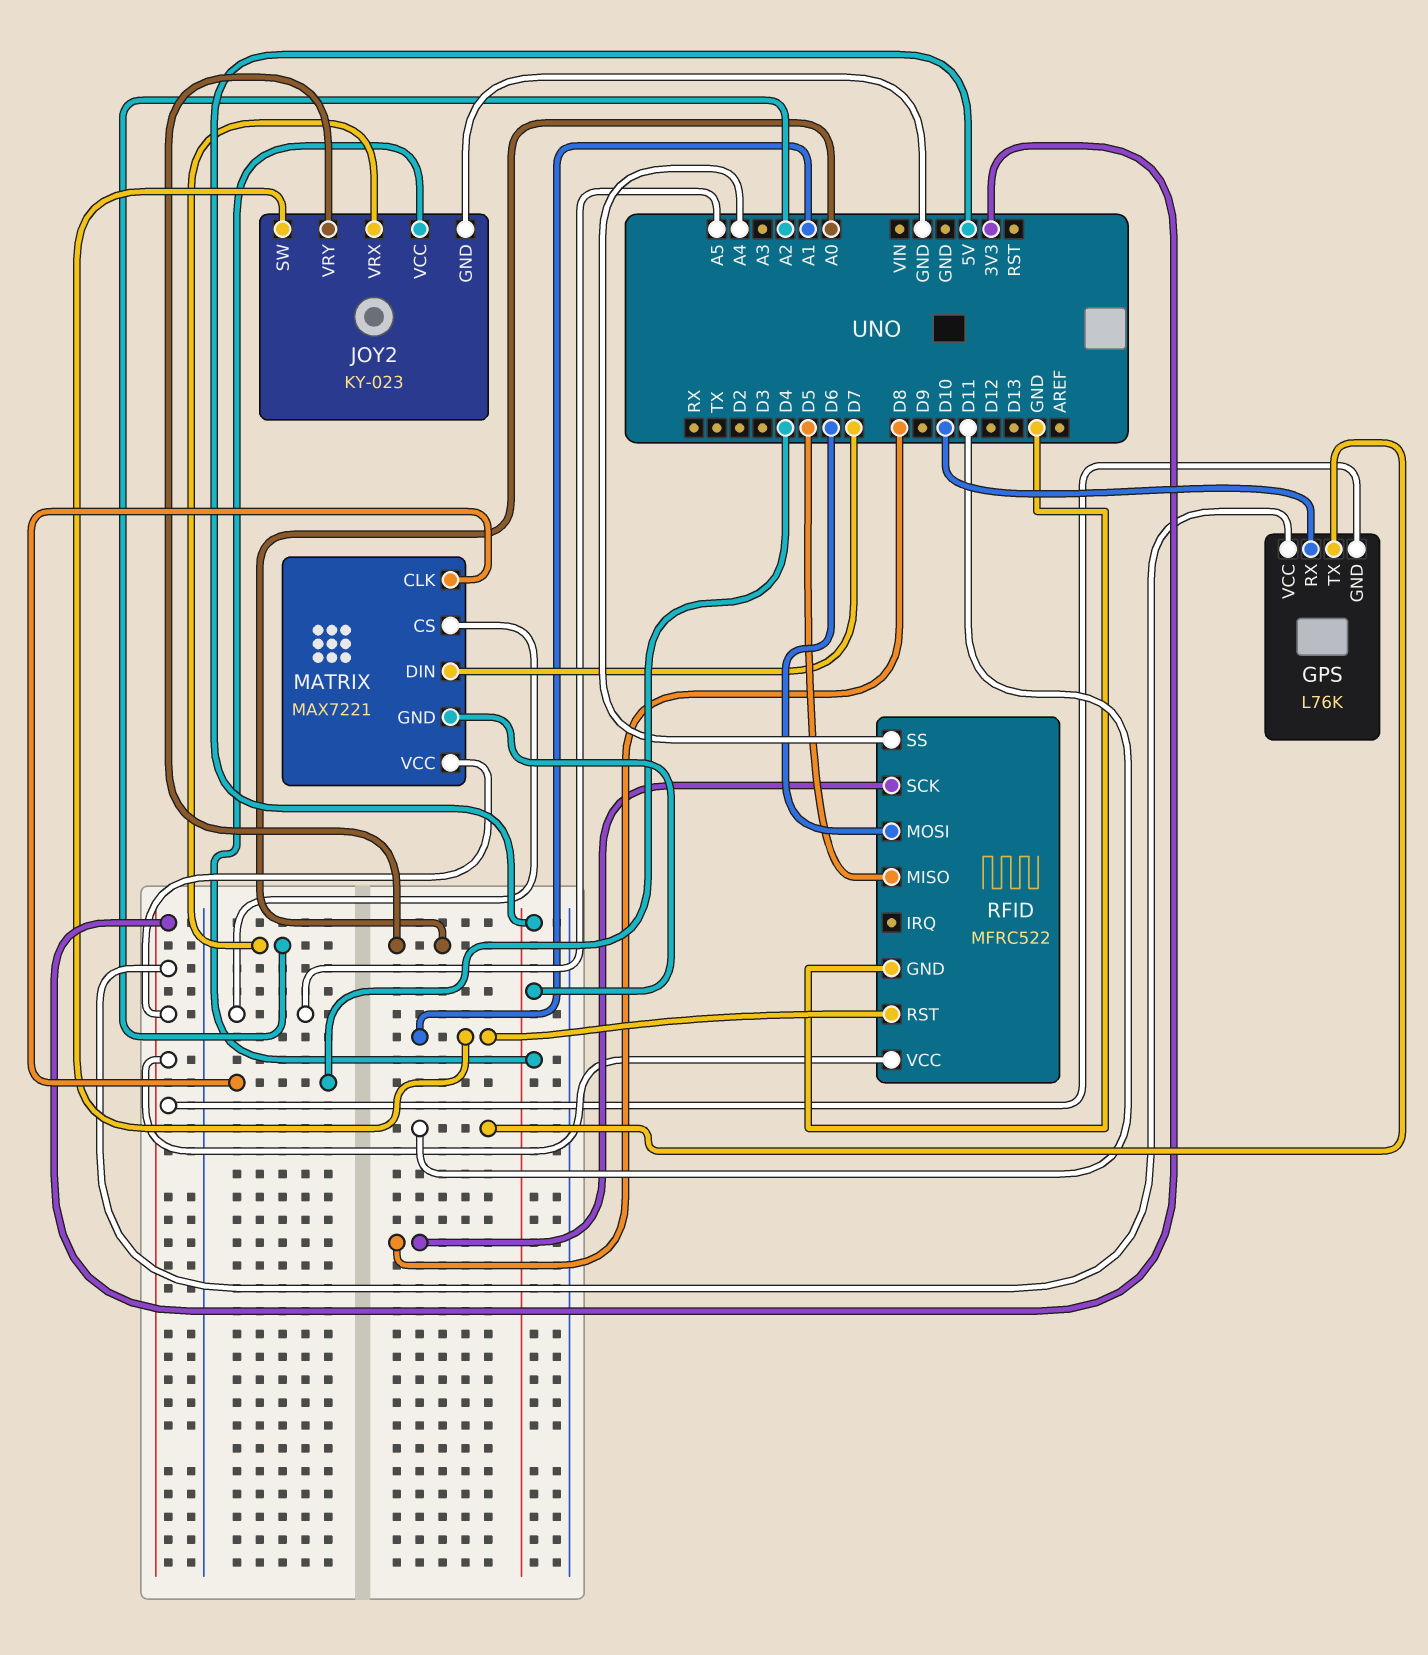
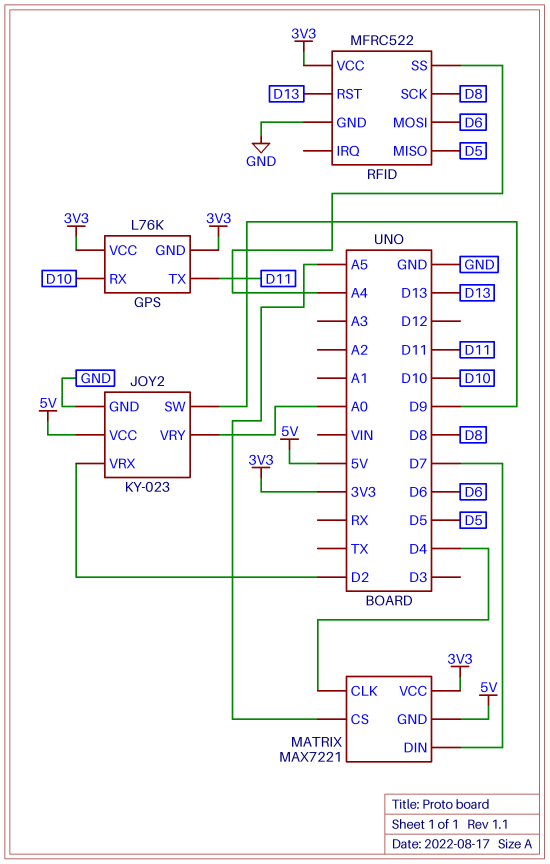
JOY2 pin SW: A1 -> D9
JOY2 pin VRX: A2 -> D2
RFID pin RST: A1 -> D13

